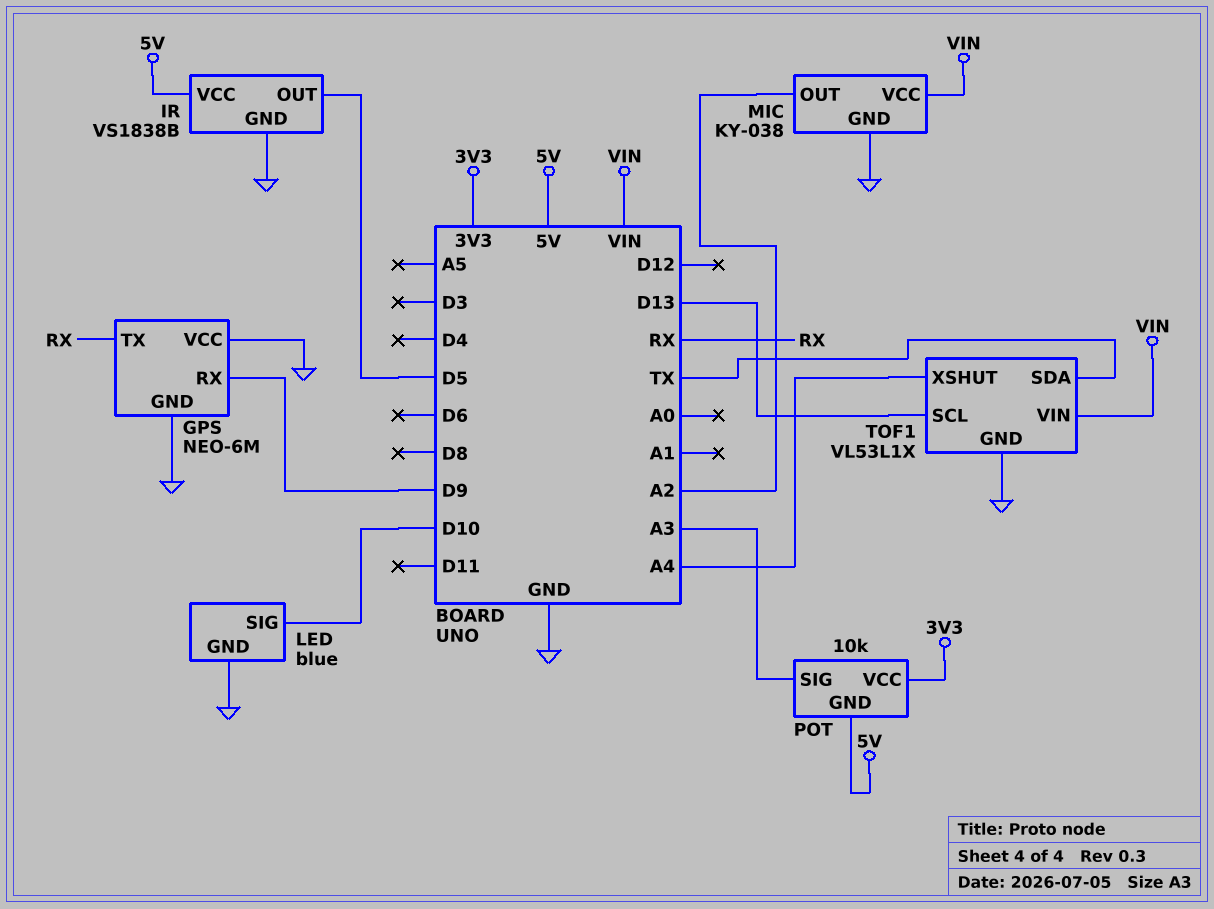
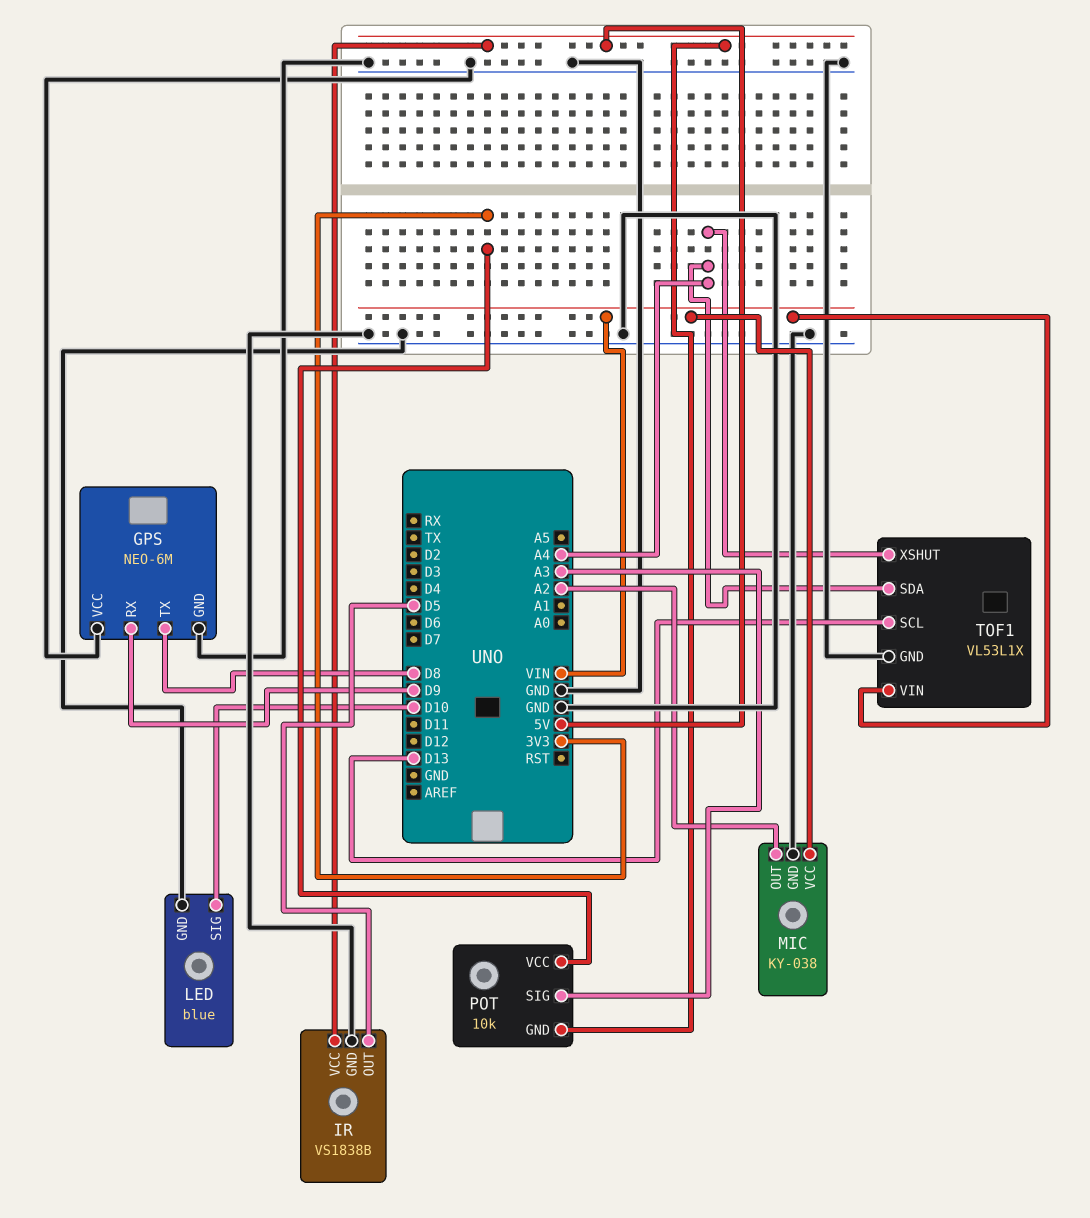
GPS pin TX: RX -> D8
TOF1 pin SDA: TX -> A4

